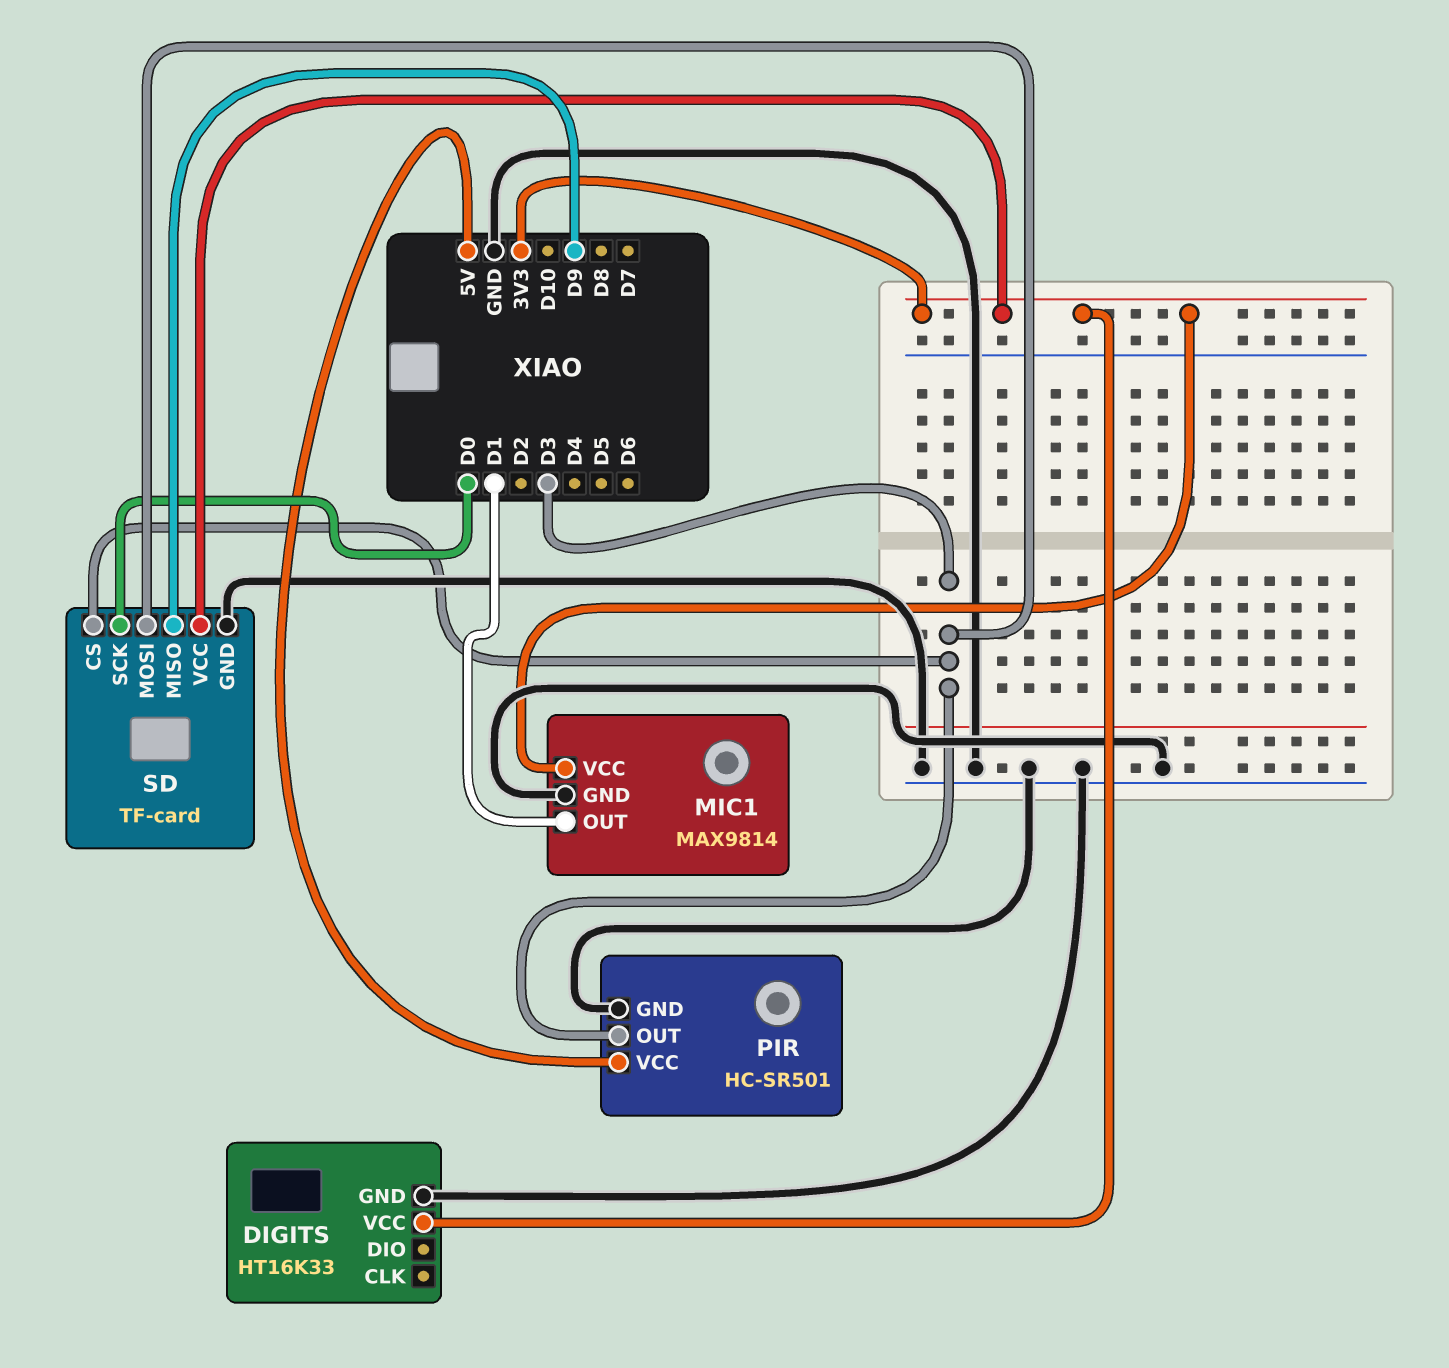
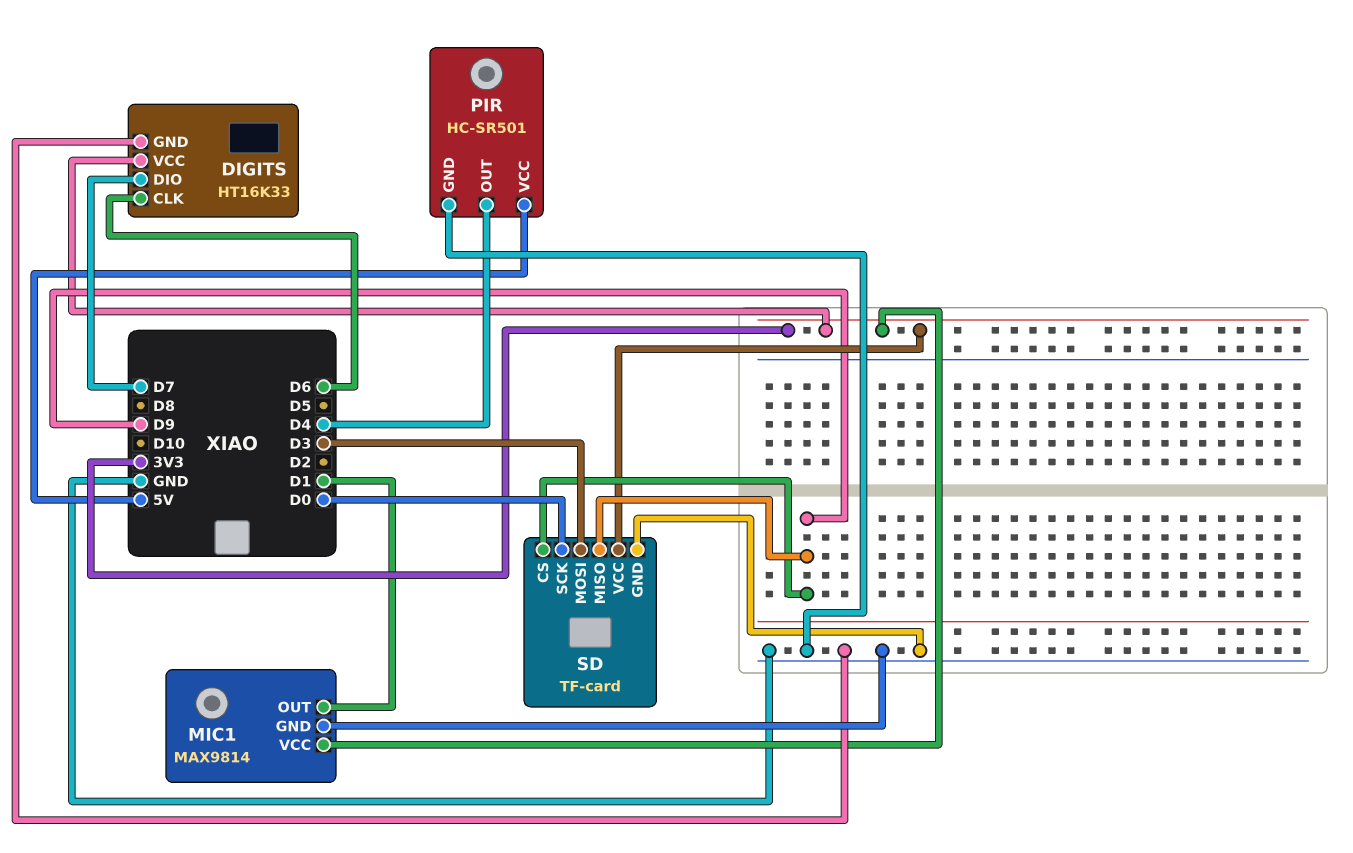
DIGITS pin CLK: none -> D6
DIGITS pin DIO: none -> D7
PIR pin OUT: D3 -> D4
SD pin CS: D3 -> D9

